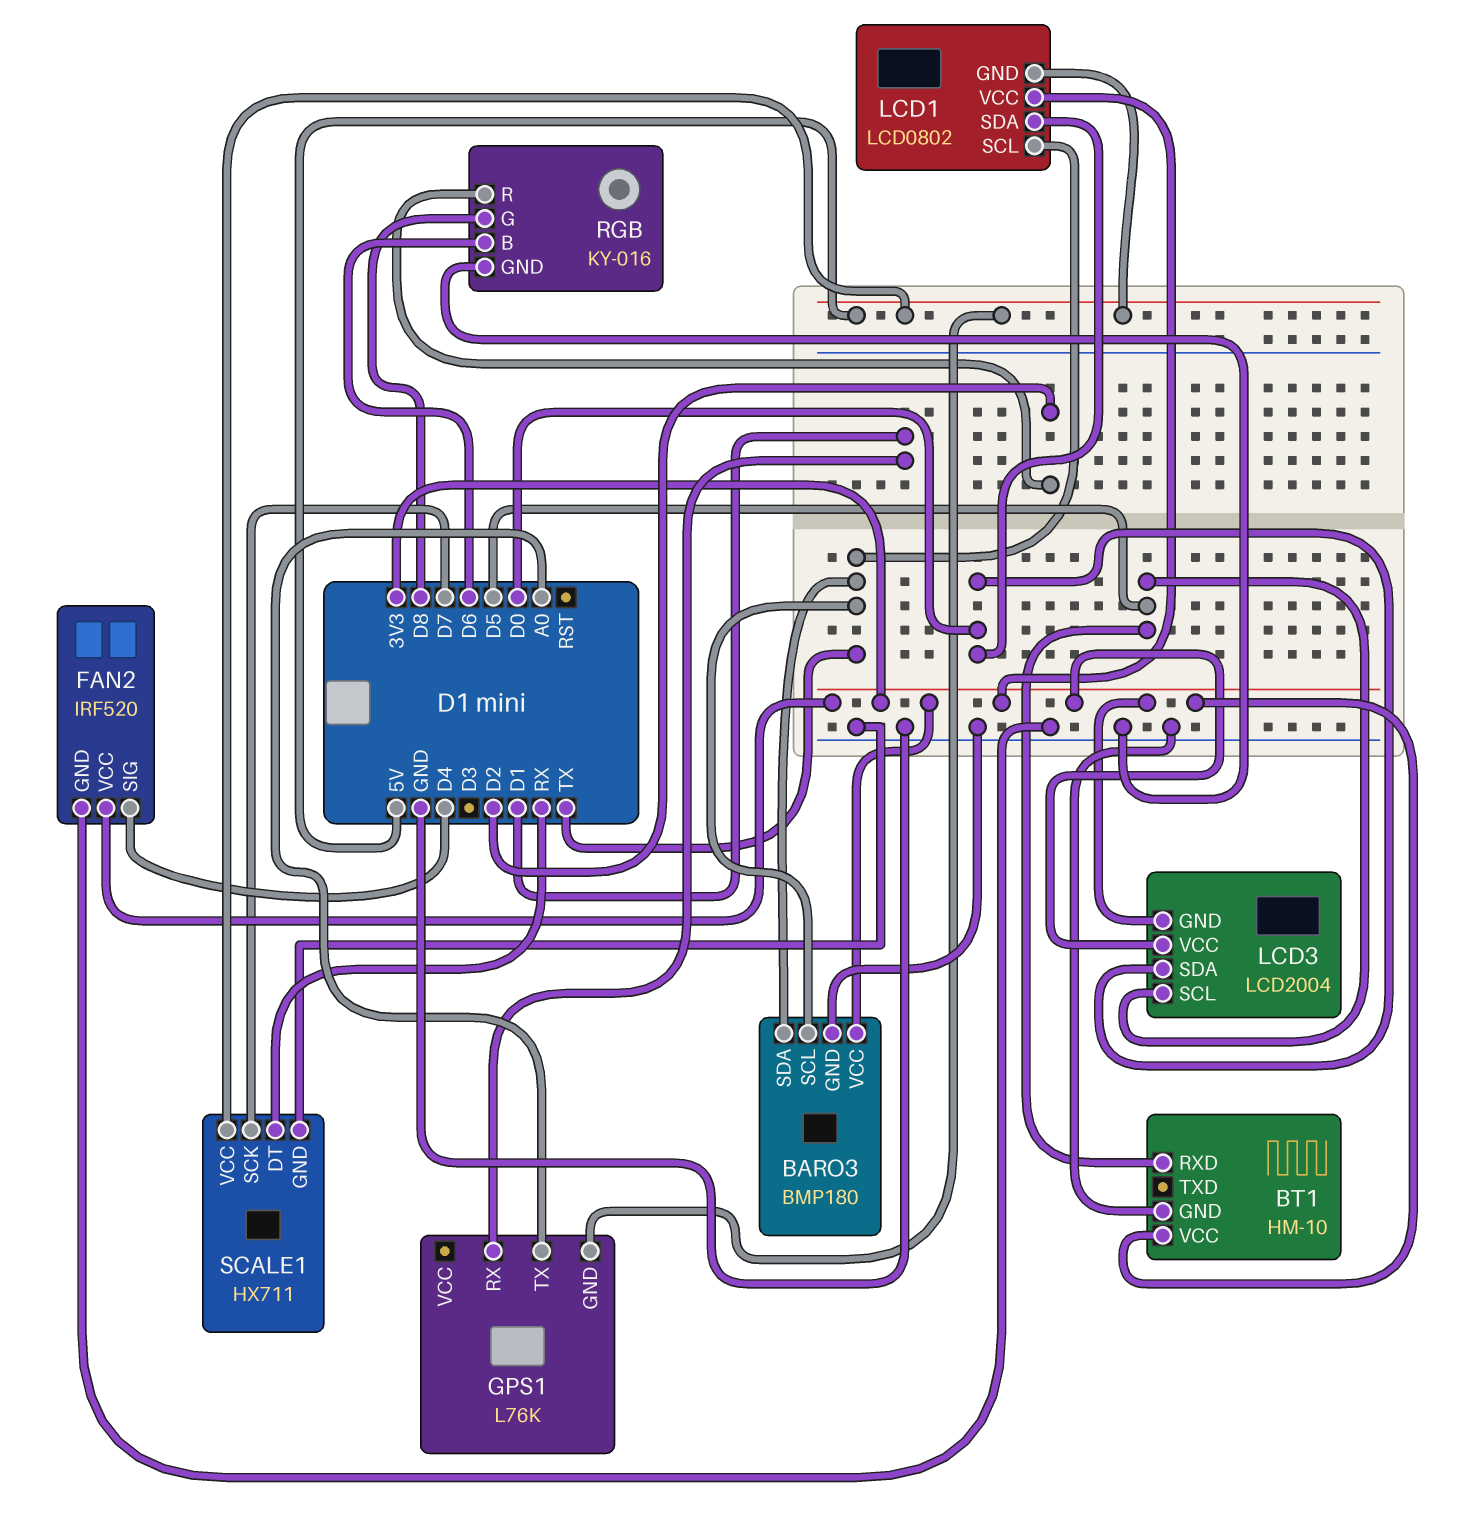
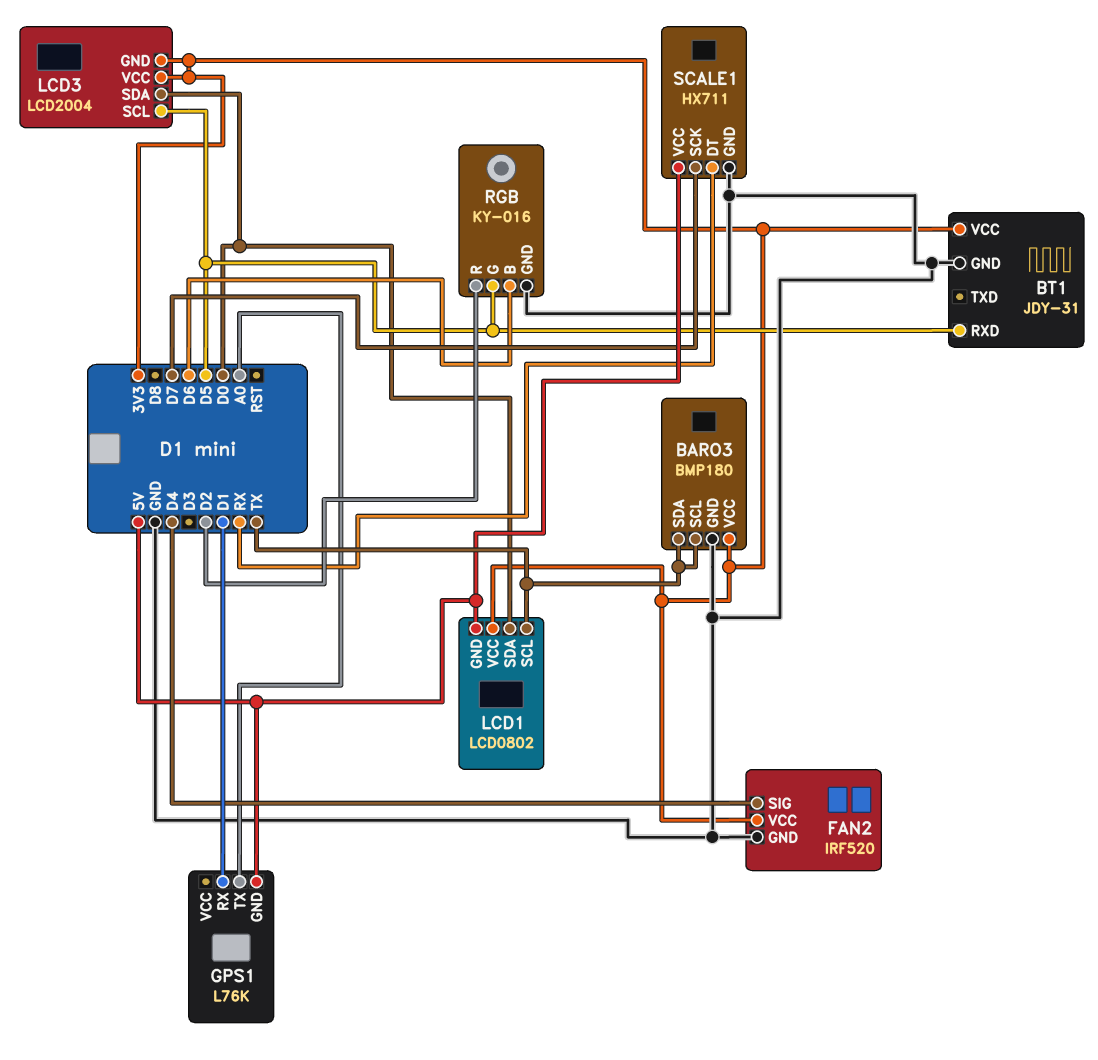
BT1: HM-10 -> JDY-31
RGB pin G: D8 -> D5

